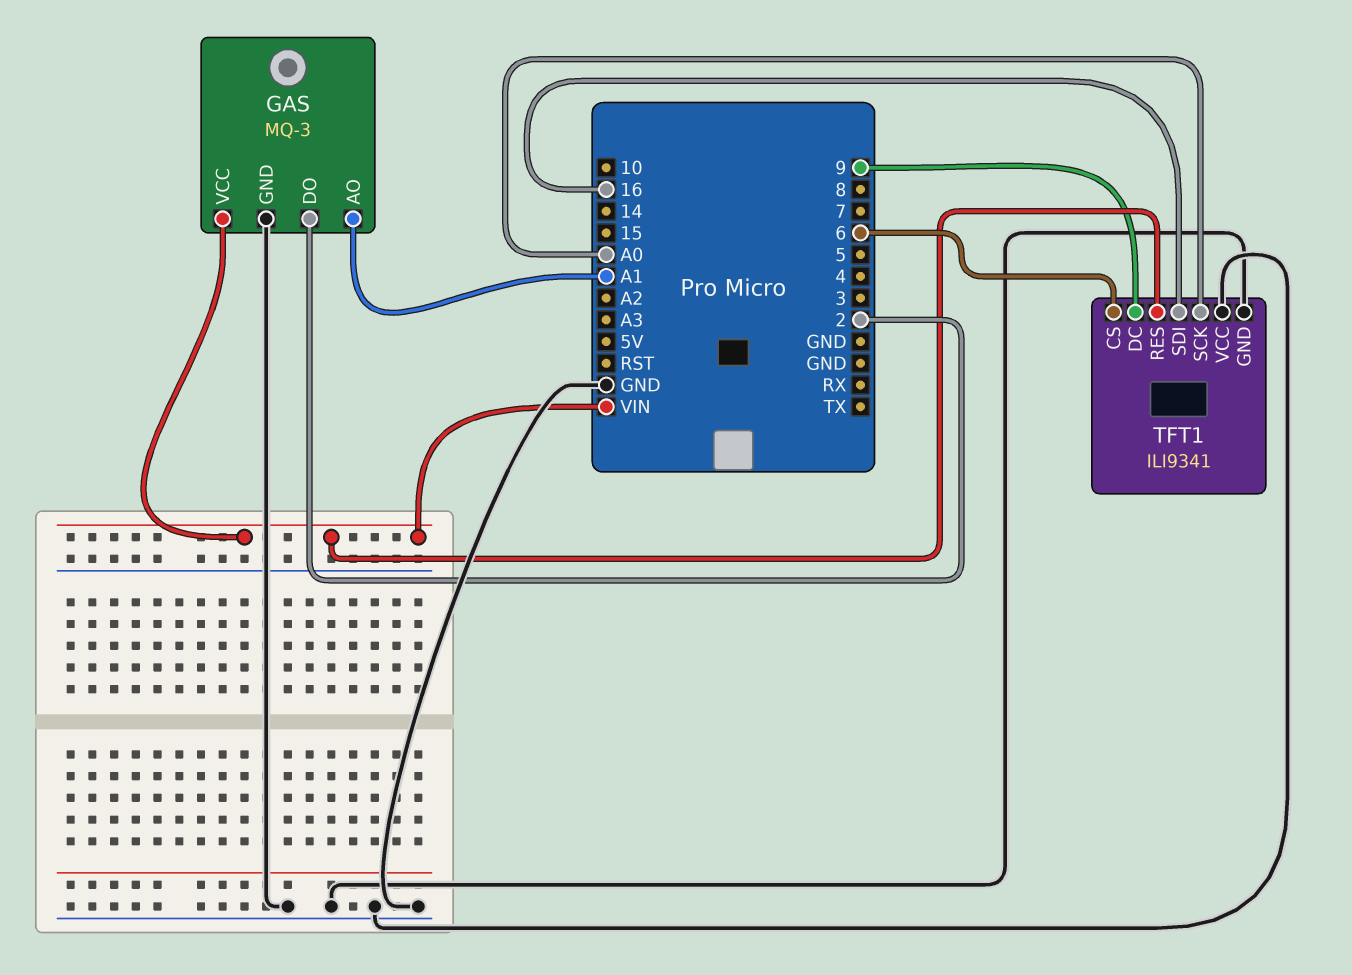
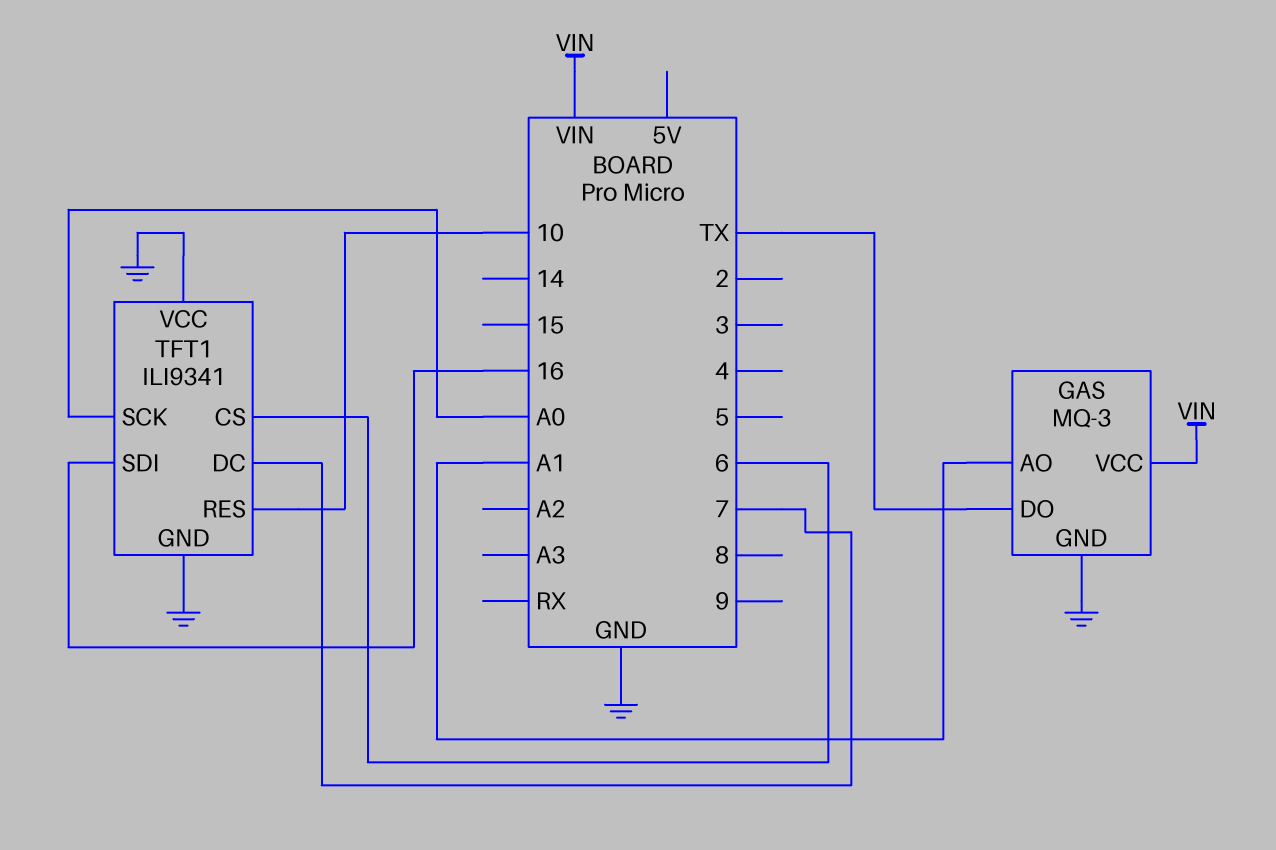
GAS pin DO: 2 -> TX
TFT1 pin DC: 9 -> 7
TFT1 pin RES: VIN -> 10

